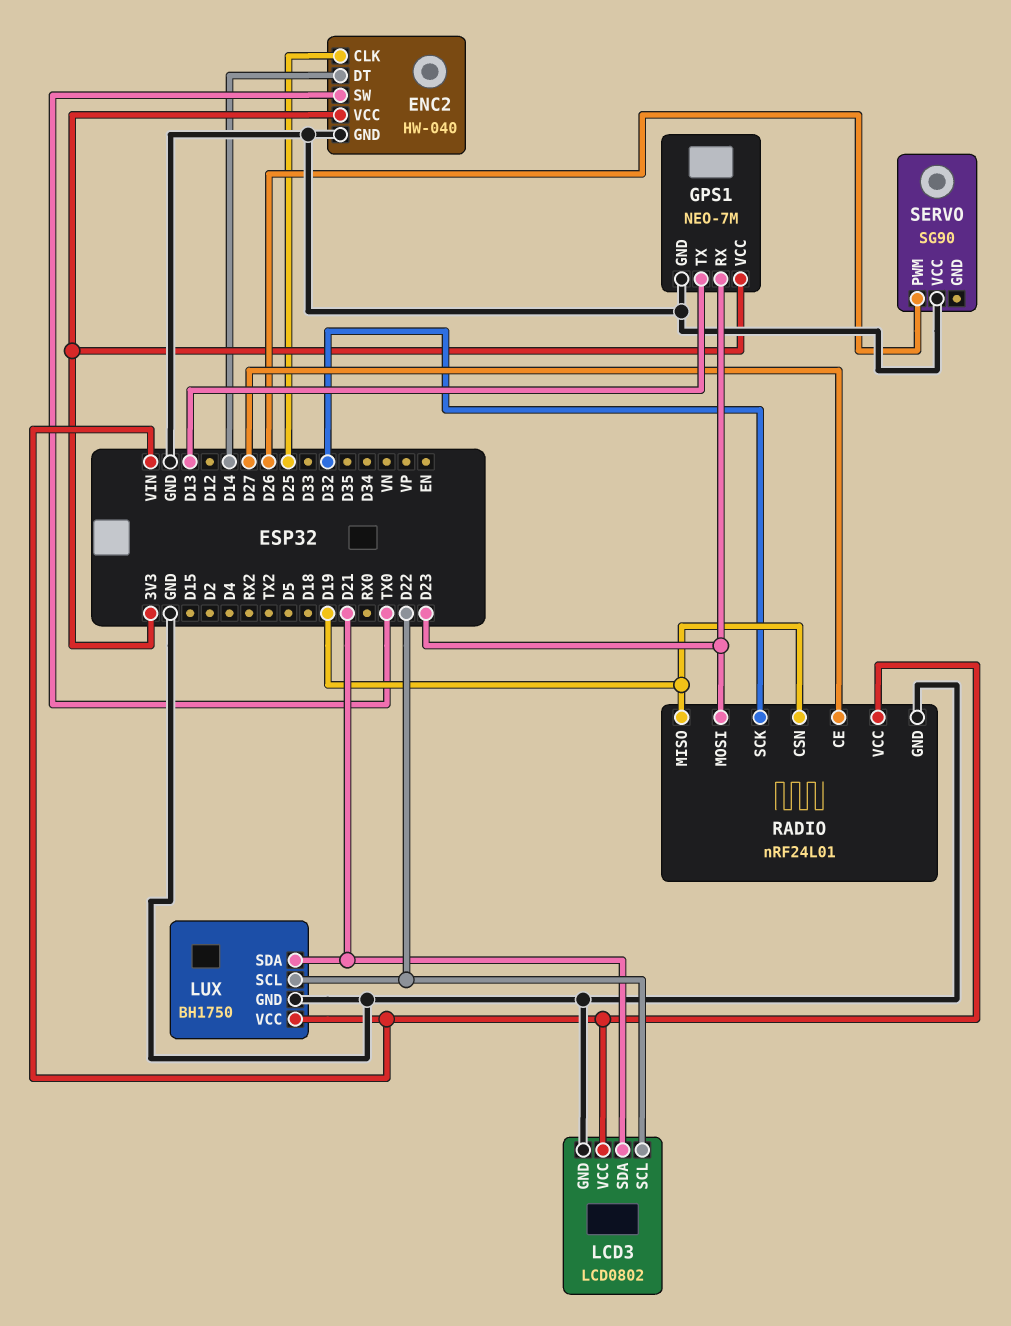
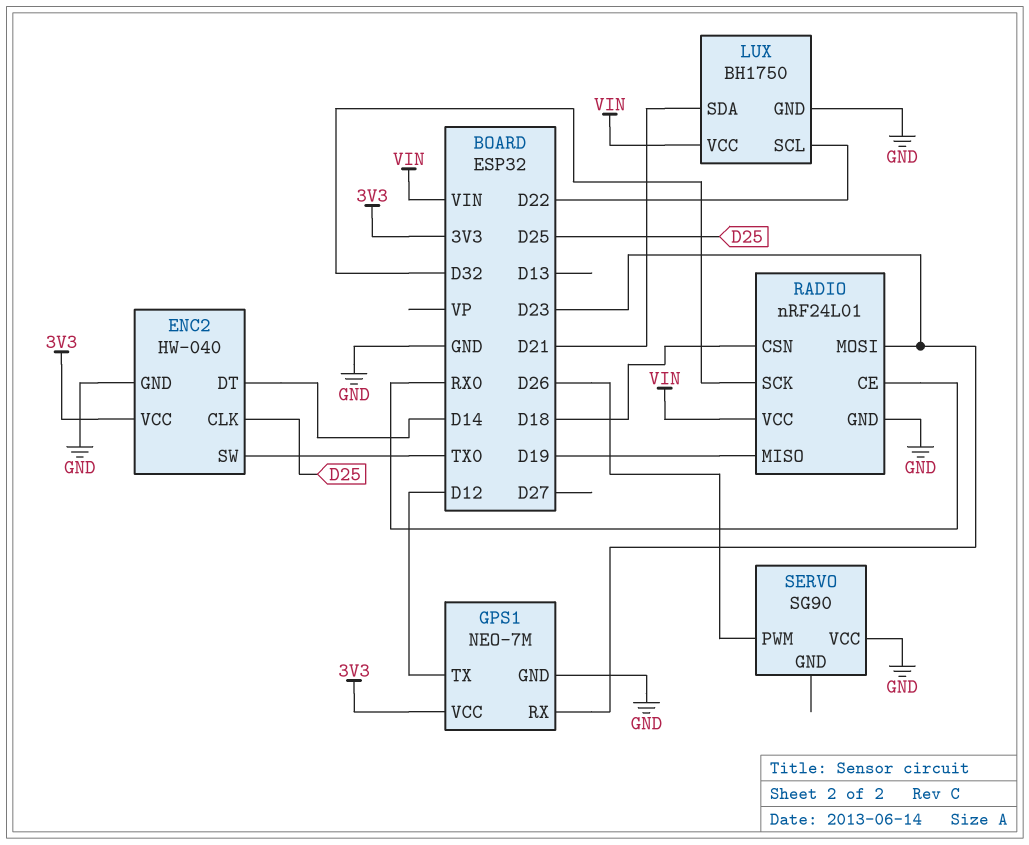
GPS1 pin TX: D13 -> D12
LCD3: LCD0802 -> none
LCD3 pin GND: GND -> none
LCD3 pin SCL: D22 -> none
LCD3 pin SDA: D21 -> none
LCD3 pin VCC: VIN -> none
RADIO pin CE: D27 -> RX0
RADIO pin CSN: D19 -> D18

